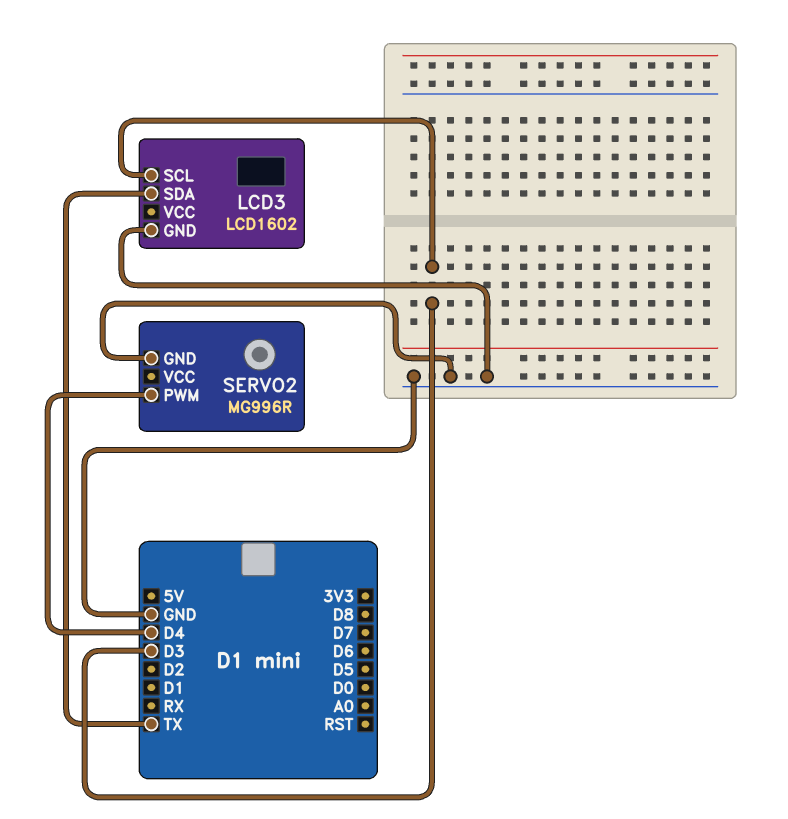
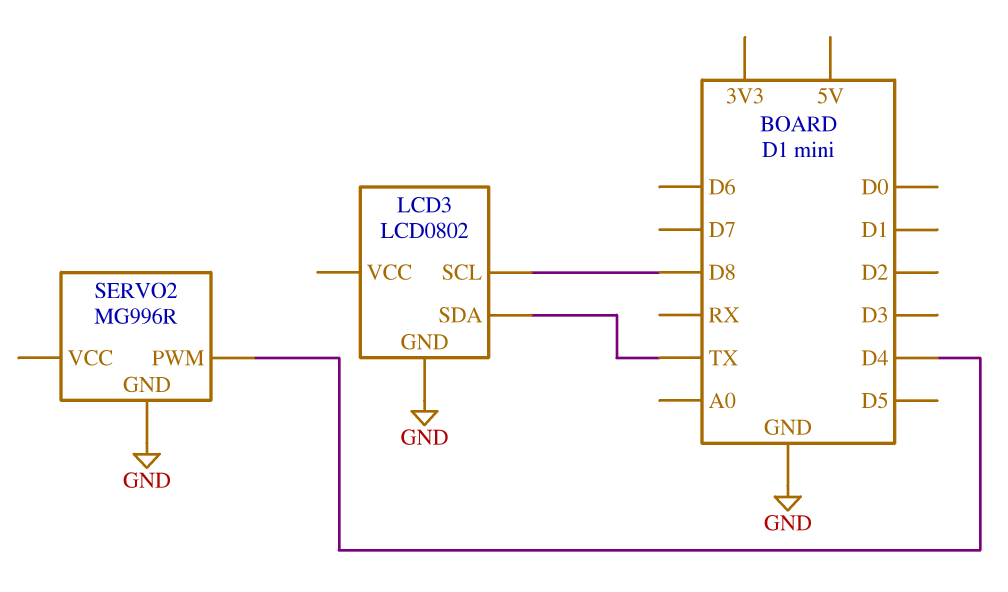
LCD3: LCD1602 -> LCD0802
LCD3 pin SCL: D3 -> D8

